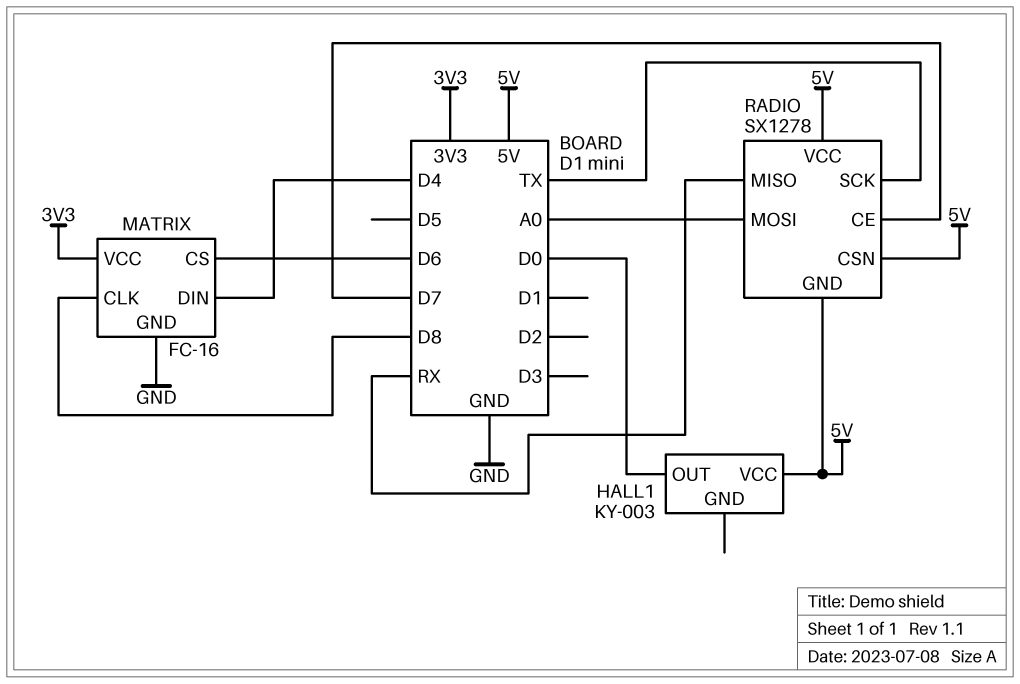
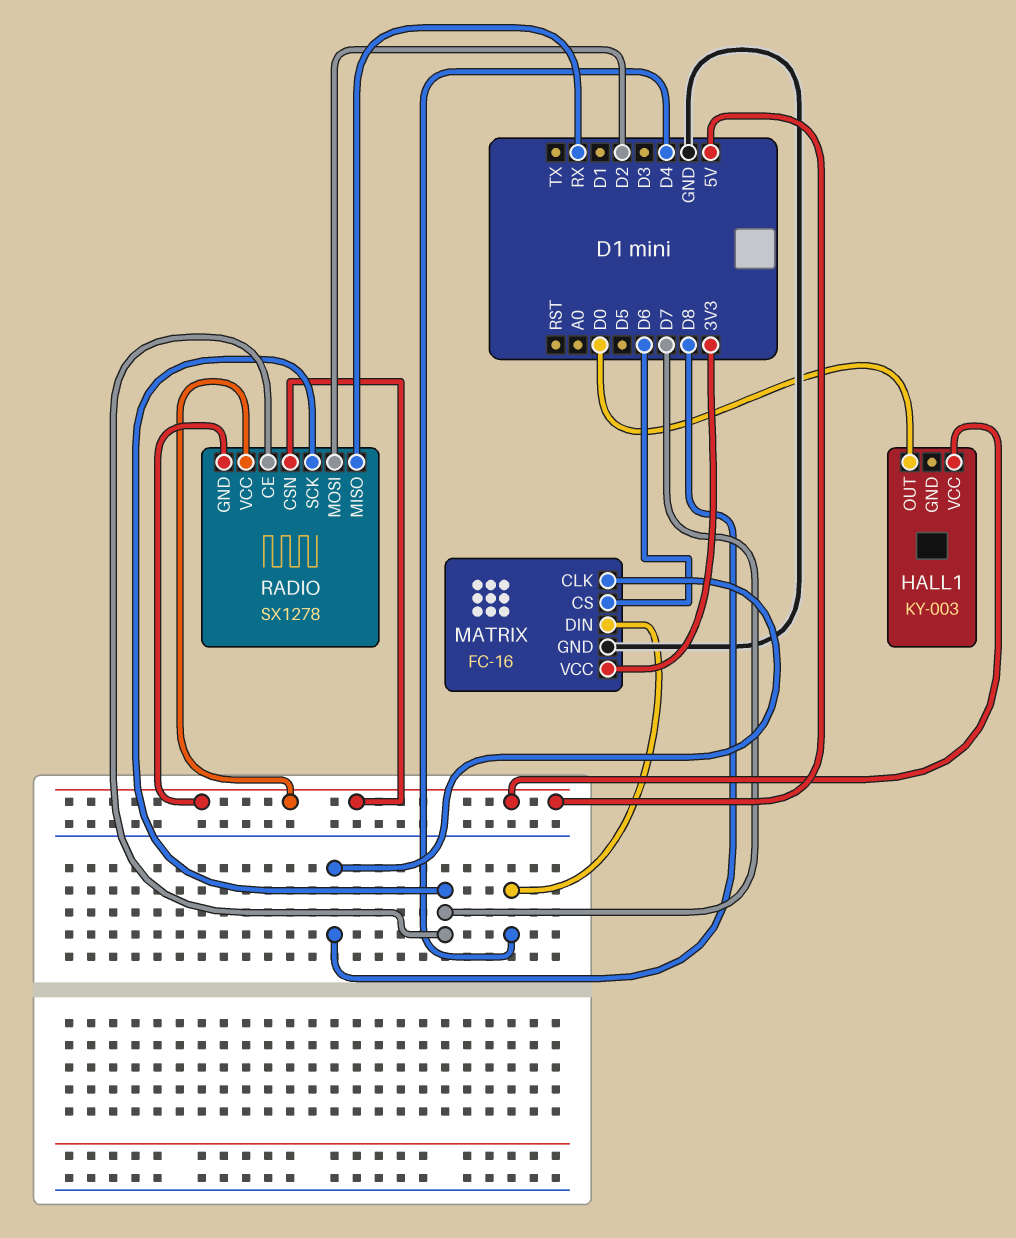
RADIO pin MOSI: A0 -> D2
RADIO pin SCK: TX -> D7

